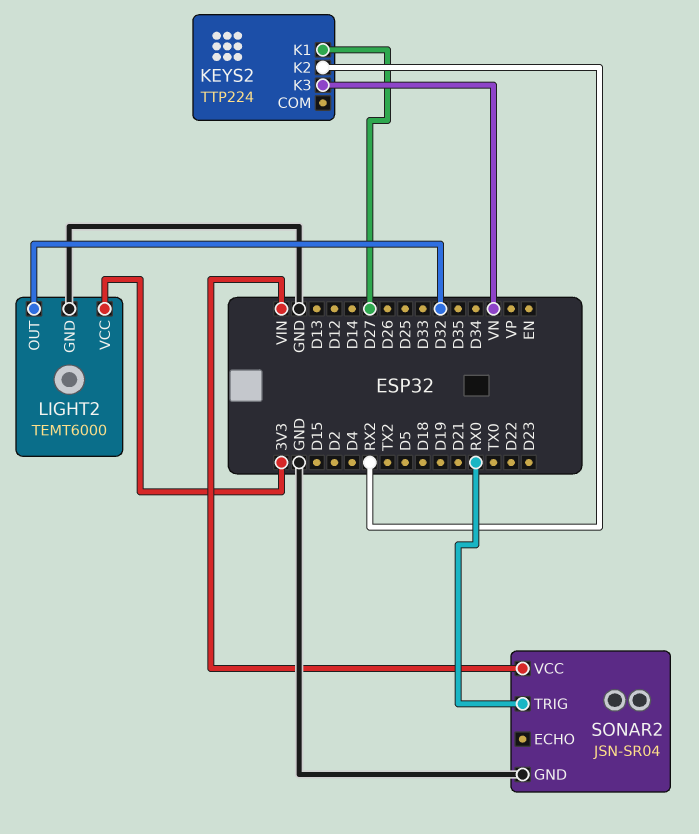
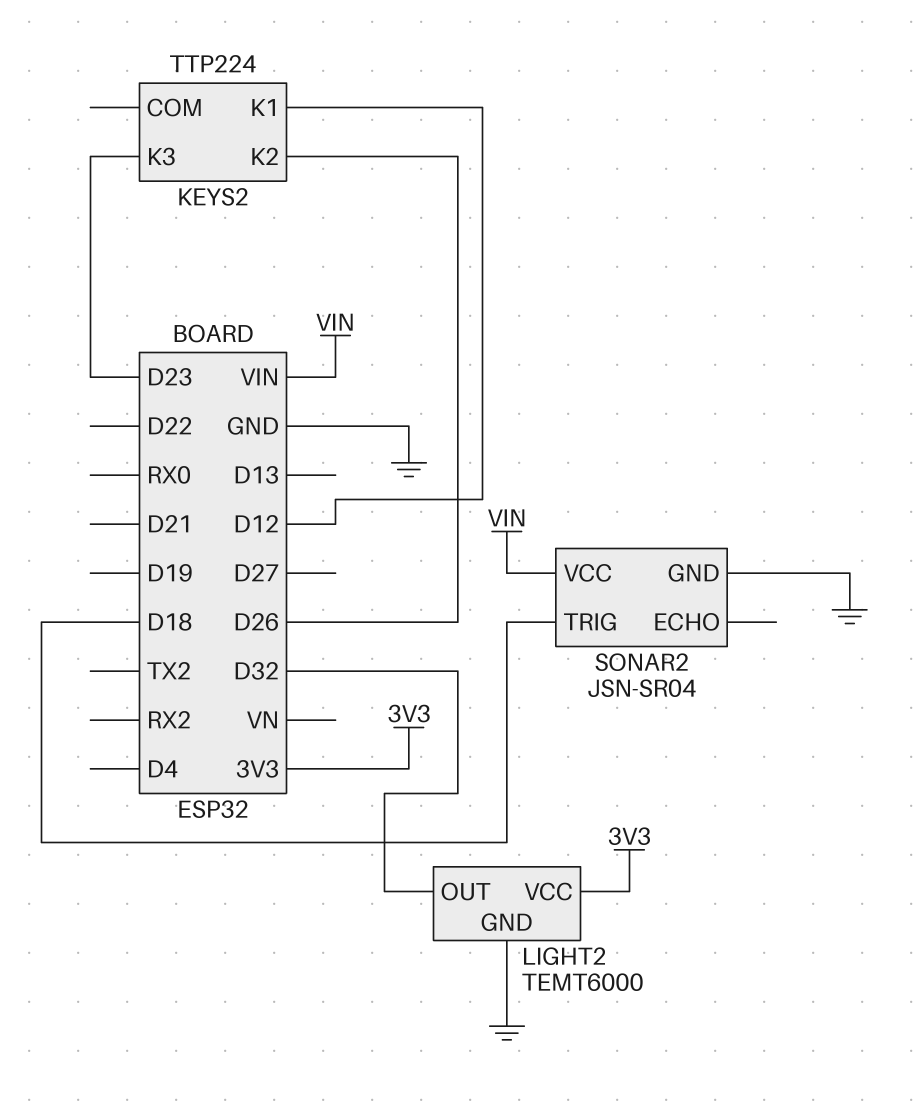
KEYS2 pin K1: D27 -> D12
KEYS2 pin K2: RX2 -> D26
KEYS2 pin K3: VN -> D23
SONAR2 pin TRIG: RX0 -> D18

